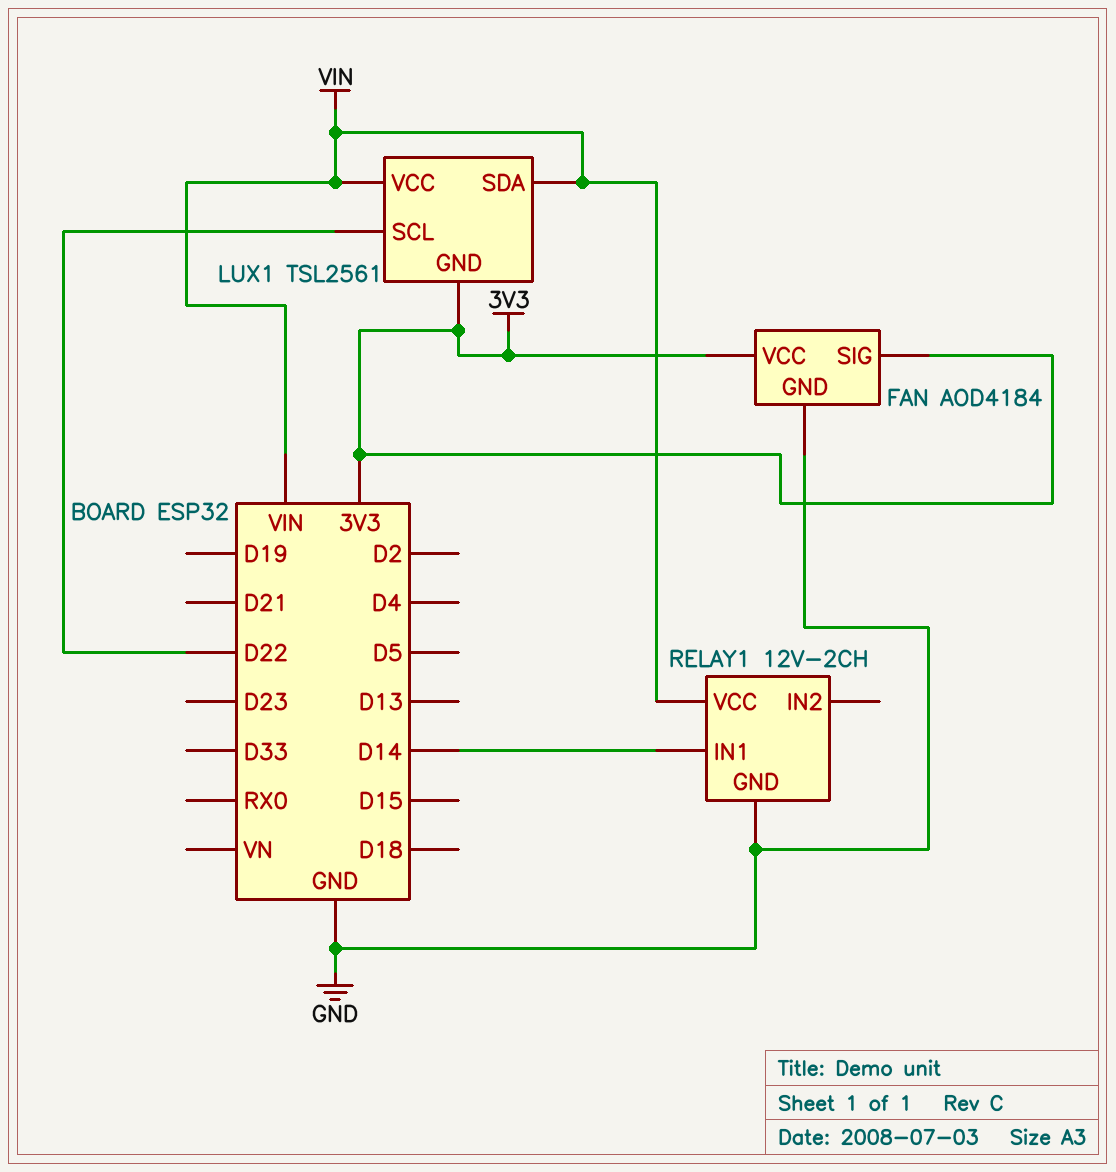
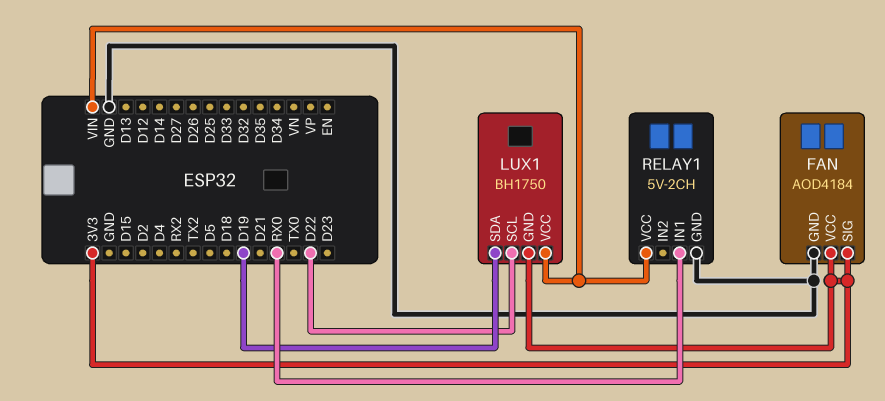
LUX1: TSL2561 -> BH1750
LUX1 pin SDA: VIN -> D19
RELAY1: 12V-2CH -> 5V-2CH
RELAY1 pin IN1: D14 -> RX0

